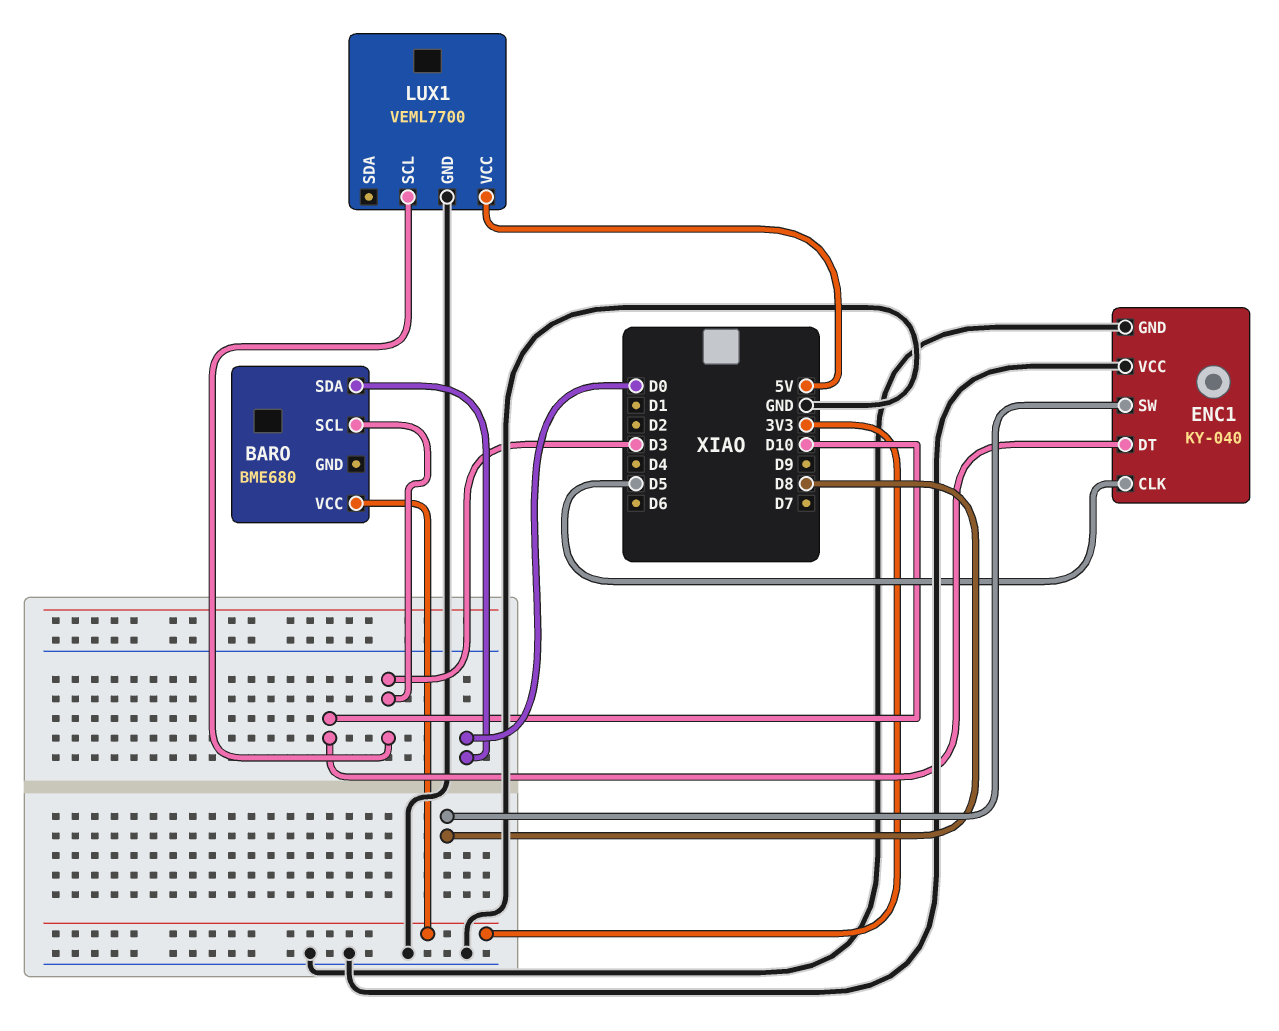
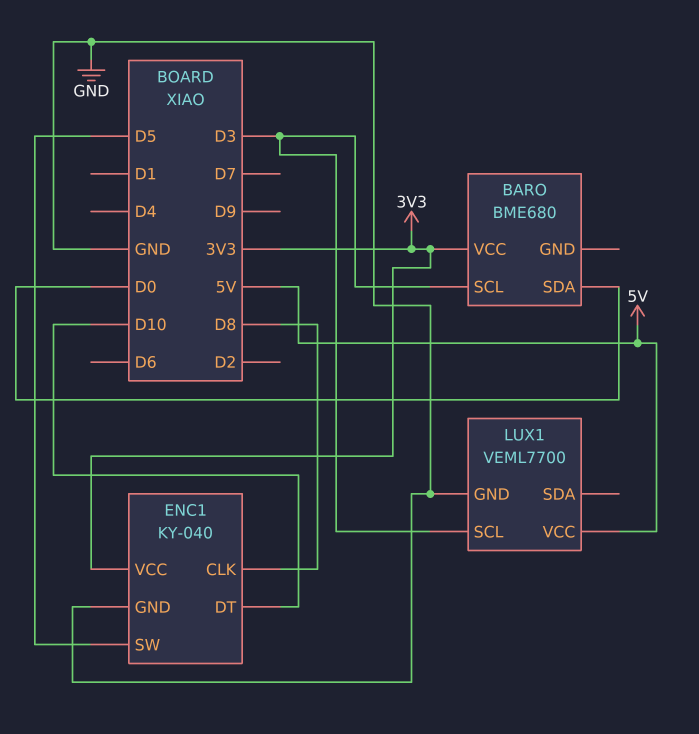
ENC1 pin CLK: D5 -> D8
ENC1 pin SW: D8 -> D5
ENC1 pin VCC: GND -> 3V3

